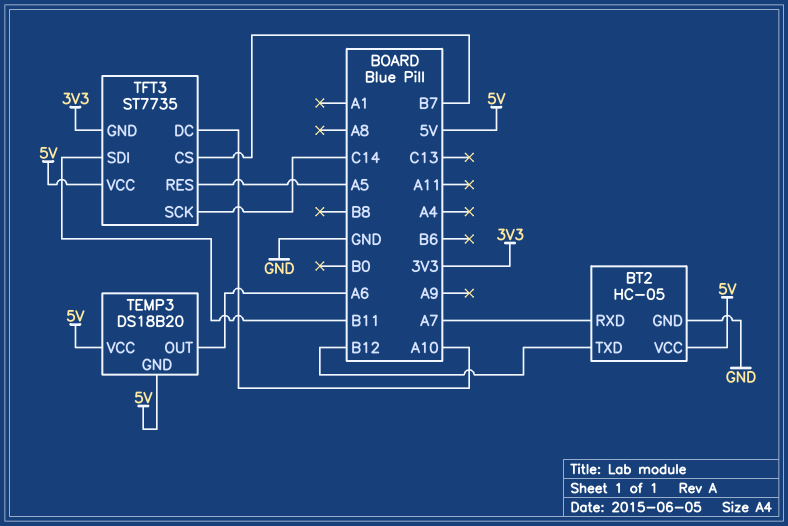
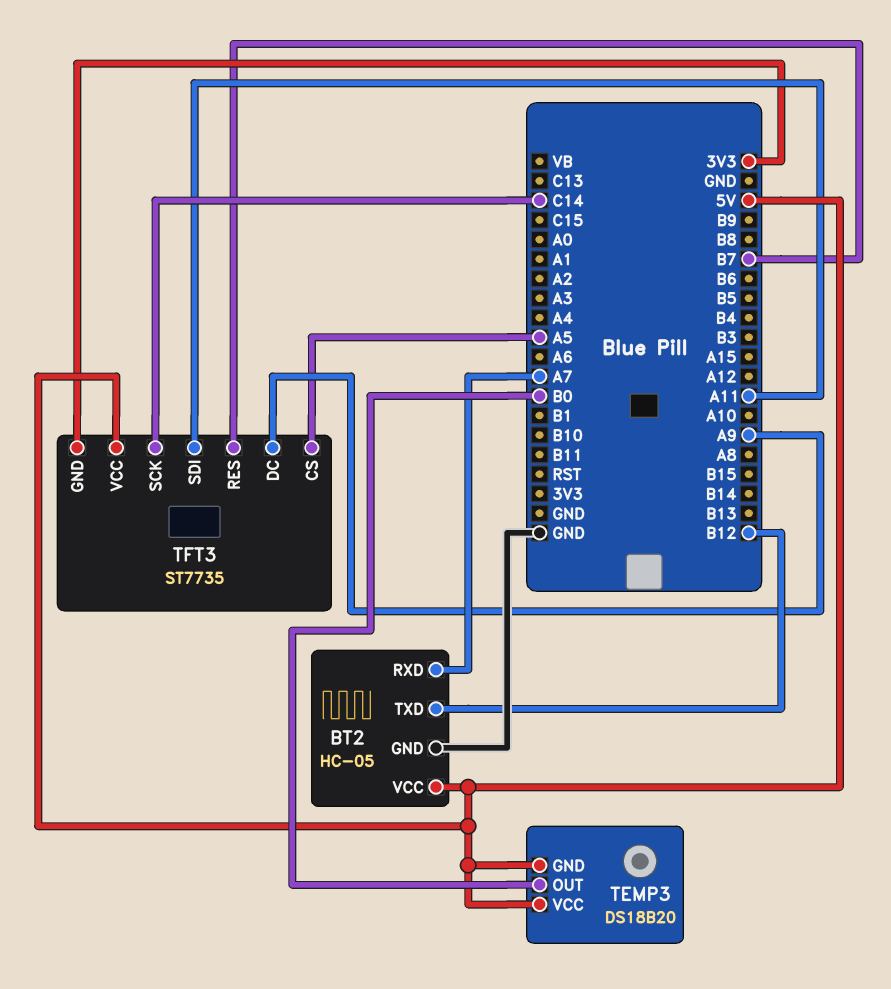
TEMP3 pin OUT: A6 -> B0
TFT3 pin CS: B7 -> A5
TFT3 pin DC: A10 -> A9
TFT3 pin RES: A5 -> B7
TFT3 pin SDI: B11 -> A11

